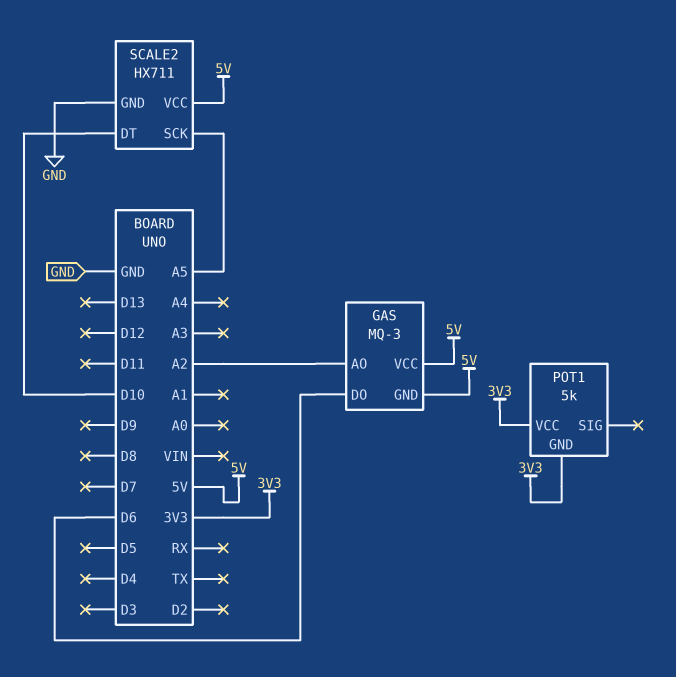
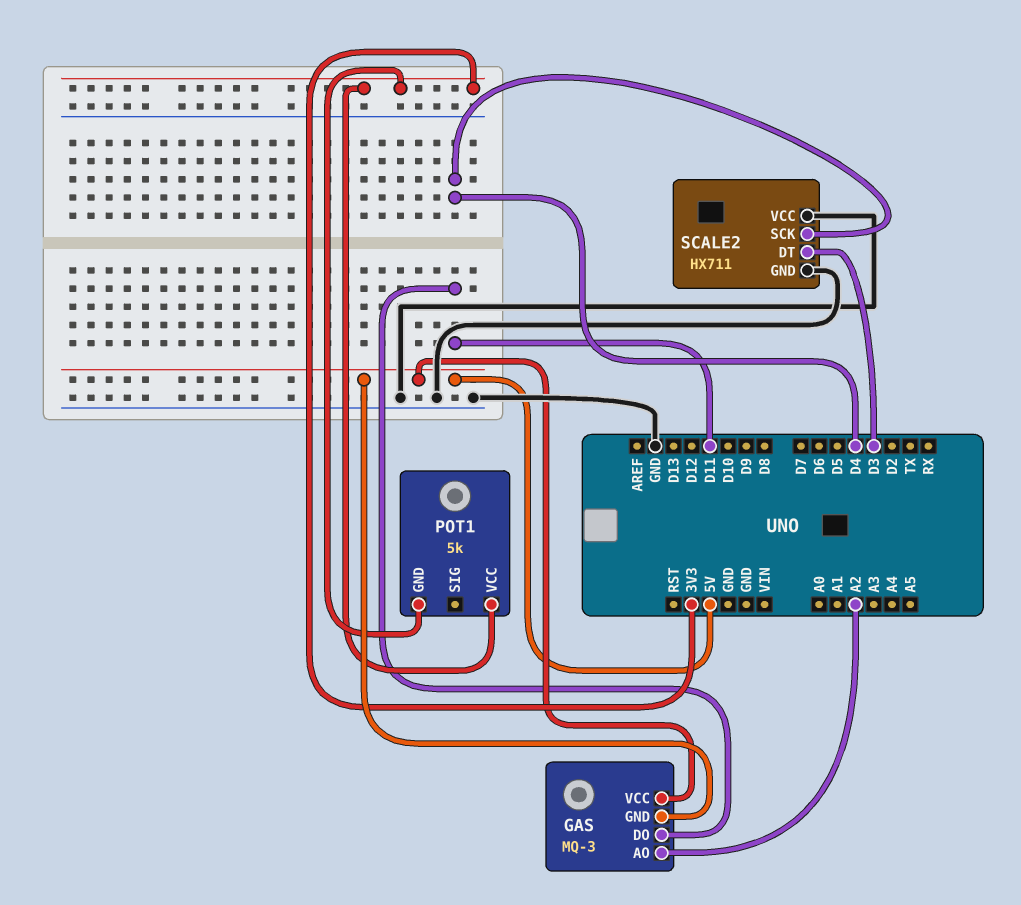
GAS pin DO: D6 -> D11
SCALE2 pin DT: D10 -> D3
SCALE2 pin SCK: A5 -> D4
SCALE2 pin VCC: 5V -> GND

